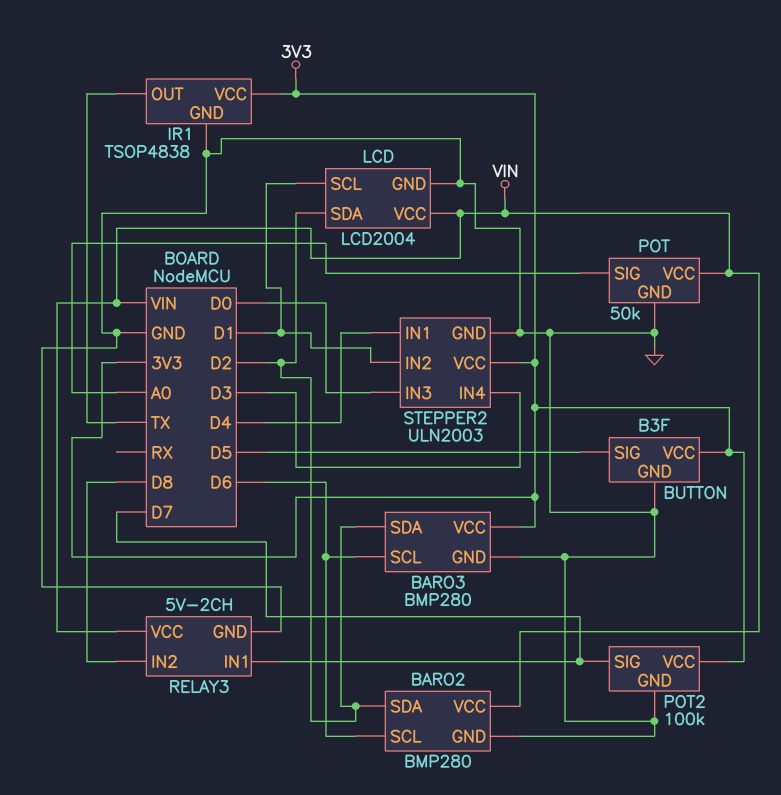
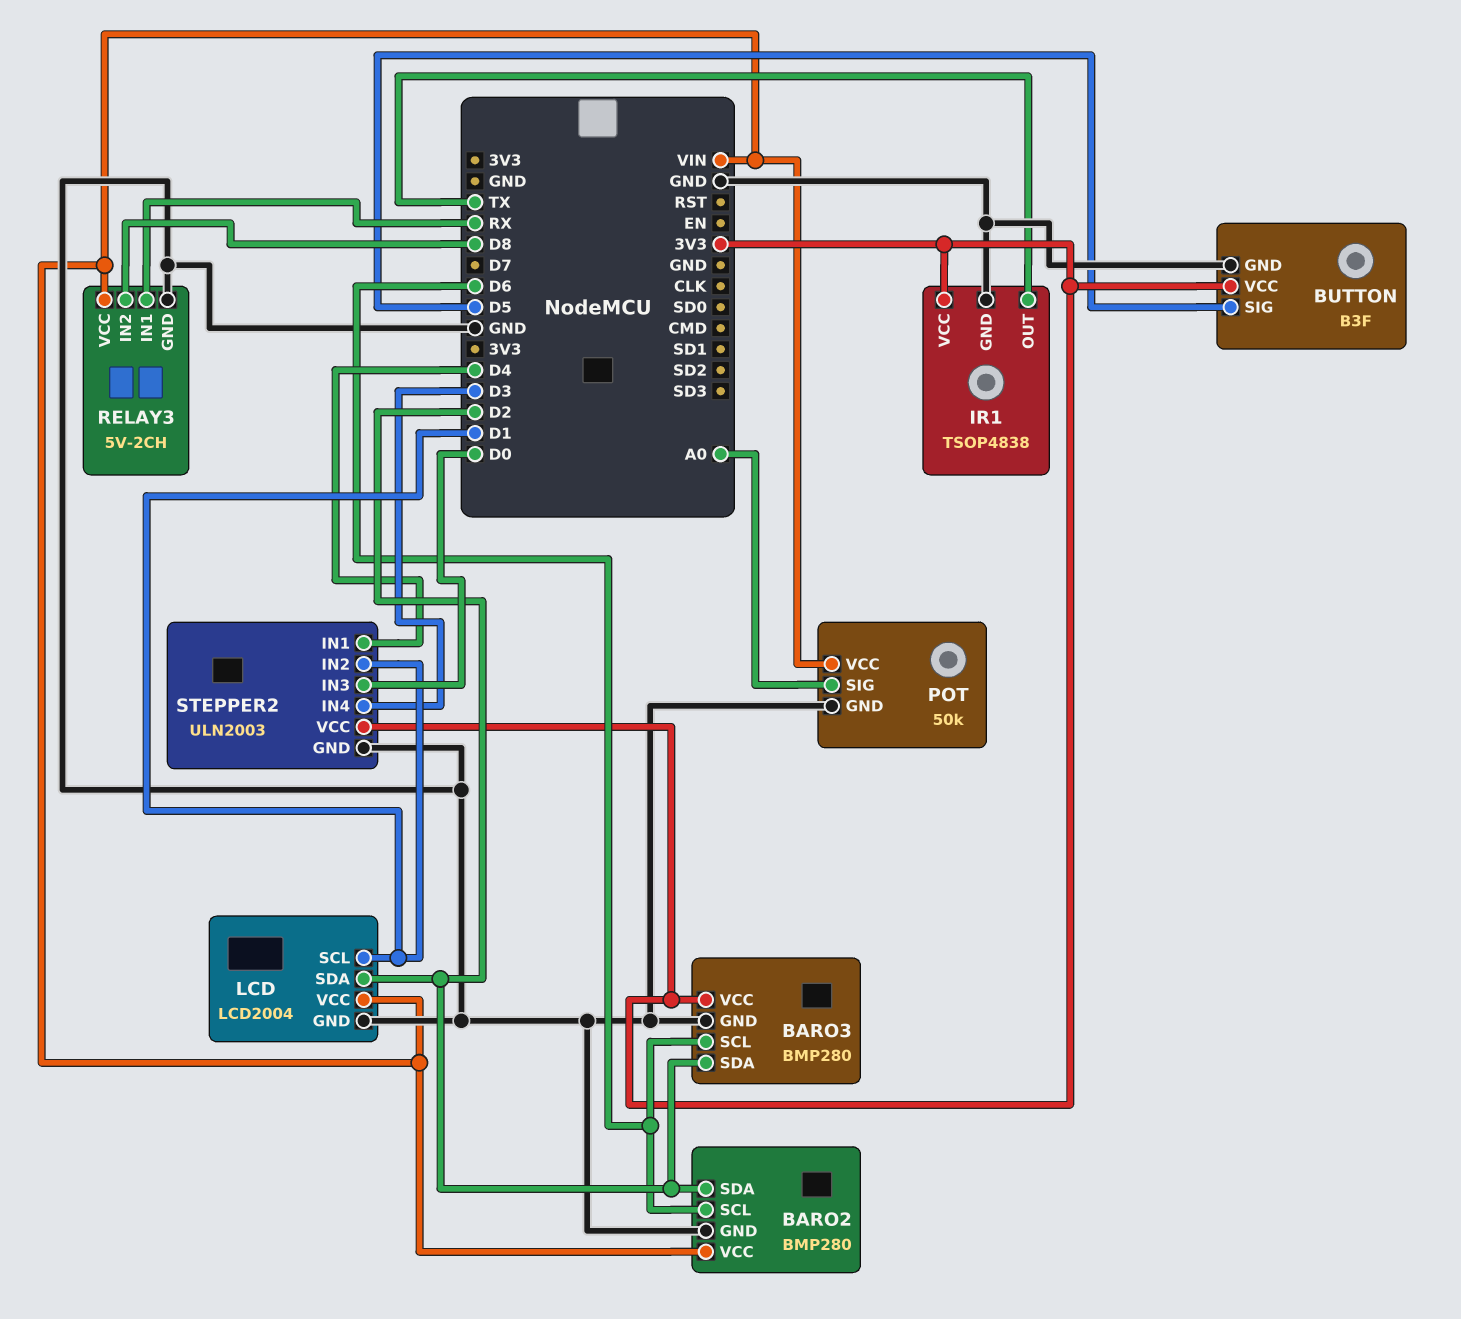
POT2: 100k -> none
POT2 pin GND: GND -> none
POT2 pin SIG: D7 -> none
POT2 pin VCC: 3V3 -> none
RELAY3 pin IN1: D7 -> RX

